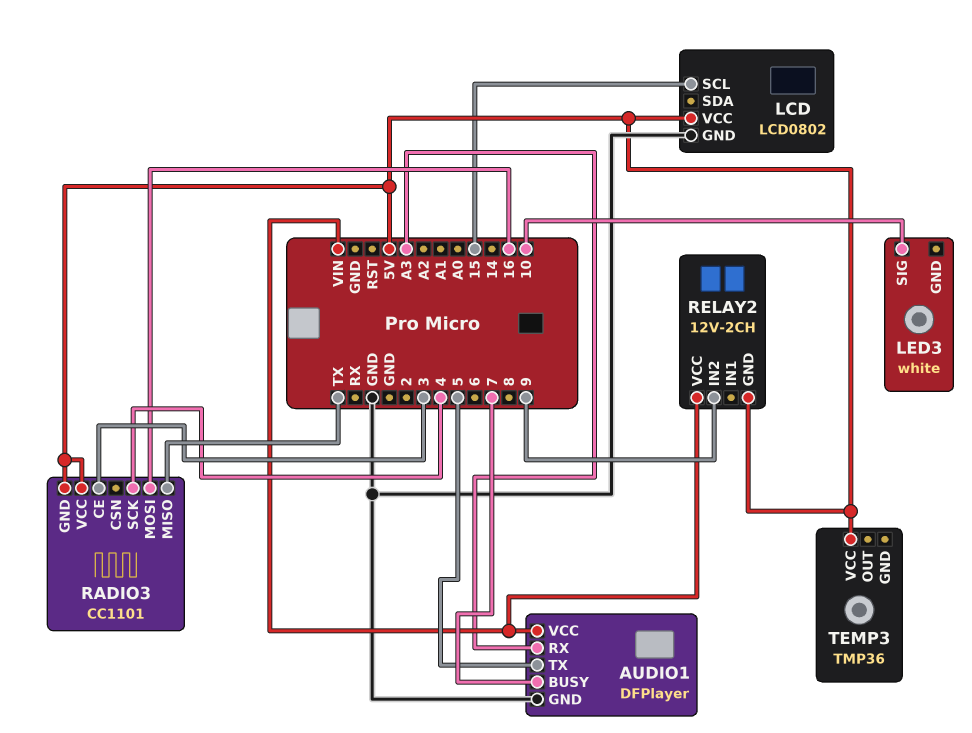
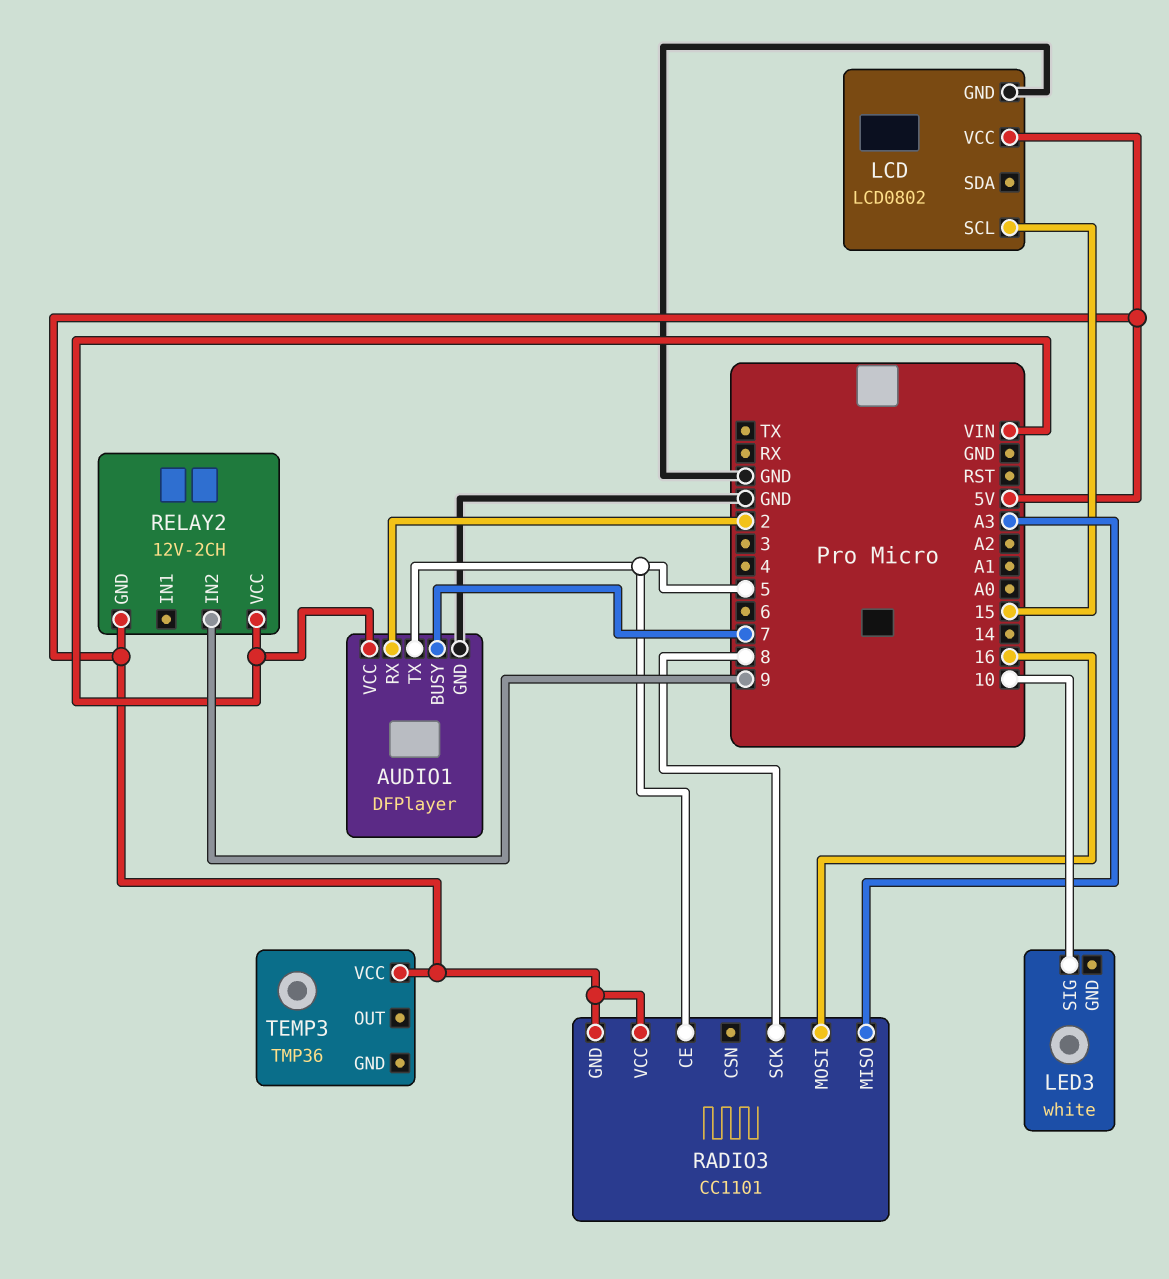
AUDIO1 pin RX: A3 -> 2
RADIO3 pin CE: 3 -> 5
RADIO3 pin MISO: TX -> A3
RADIO3 pin SCK: 4 -> 8

